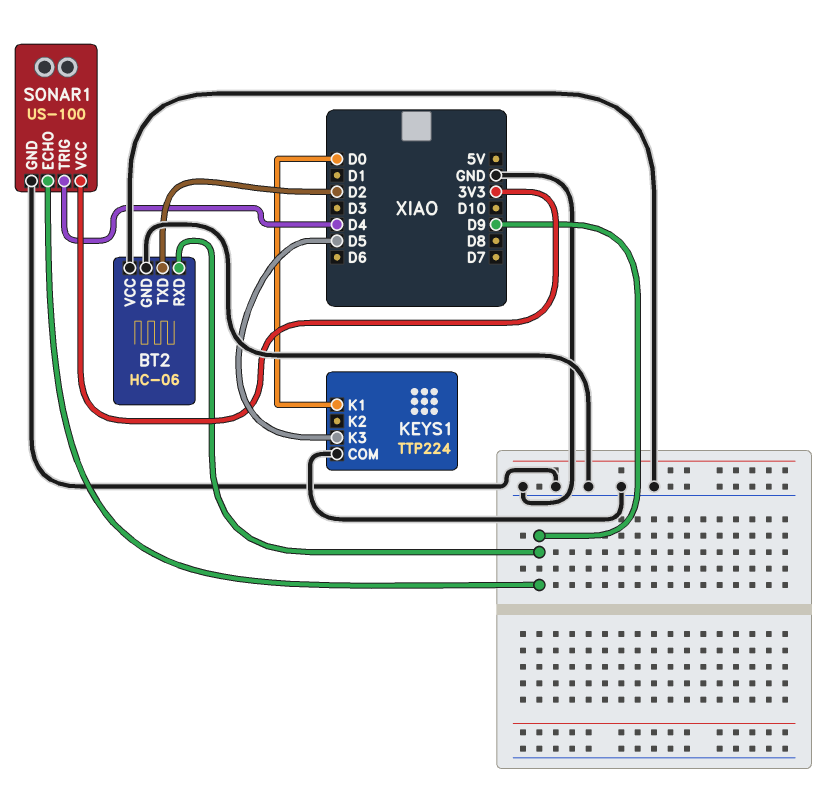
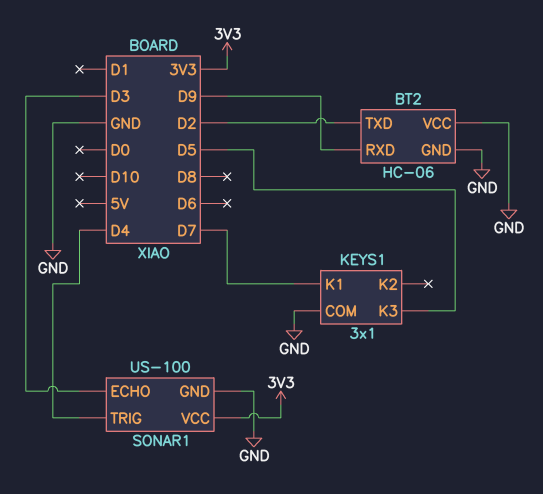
KEYS1: TTP224 -> 3x1
KEYS1 pin K1: D0 -> D7
SONAR1 pin ECHO: D9 -> D3

